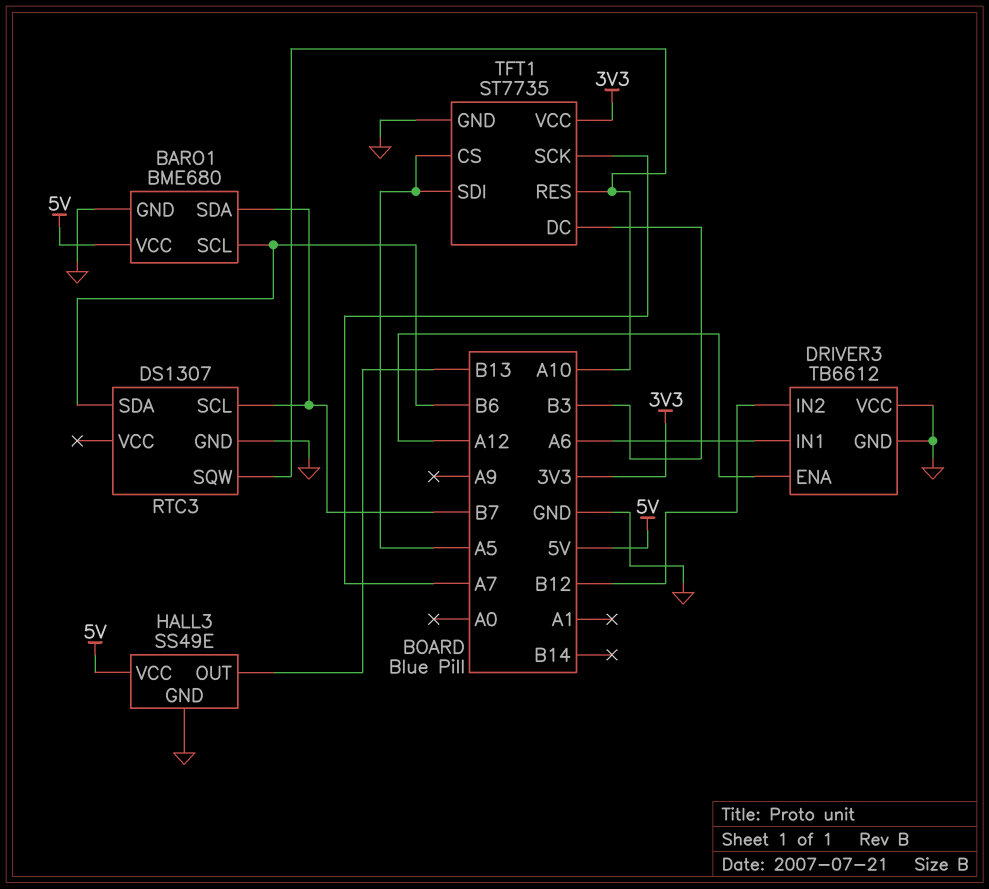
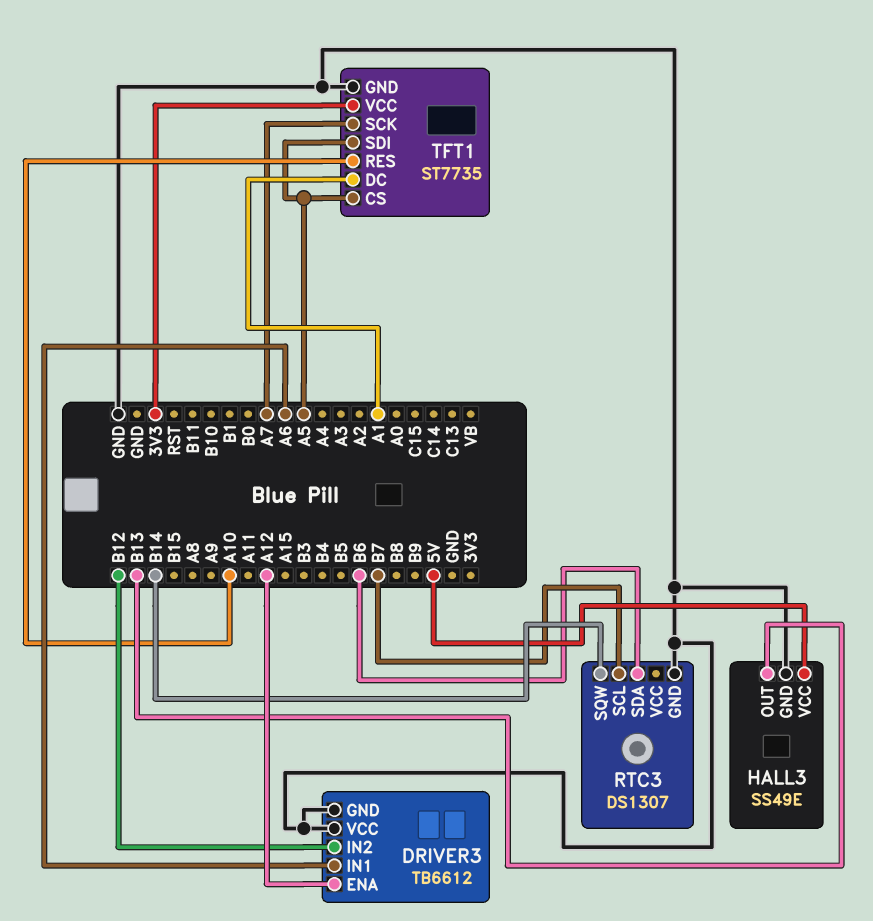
BARO1: BME680 -> none
BARO1 pin GND: GND -> none
BARO1 pin SCL: B6 -> none
BARO1 pin SDA: B7 -> none
BARO1 pin VCC: 5V -> none
RTC3 pin SQW: A10 -> B14
TFT1 pin DC: B3 -> A1

